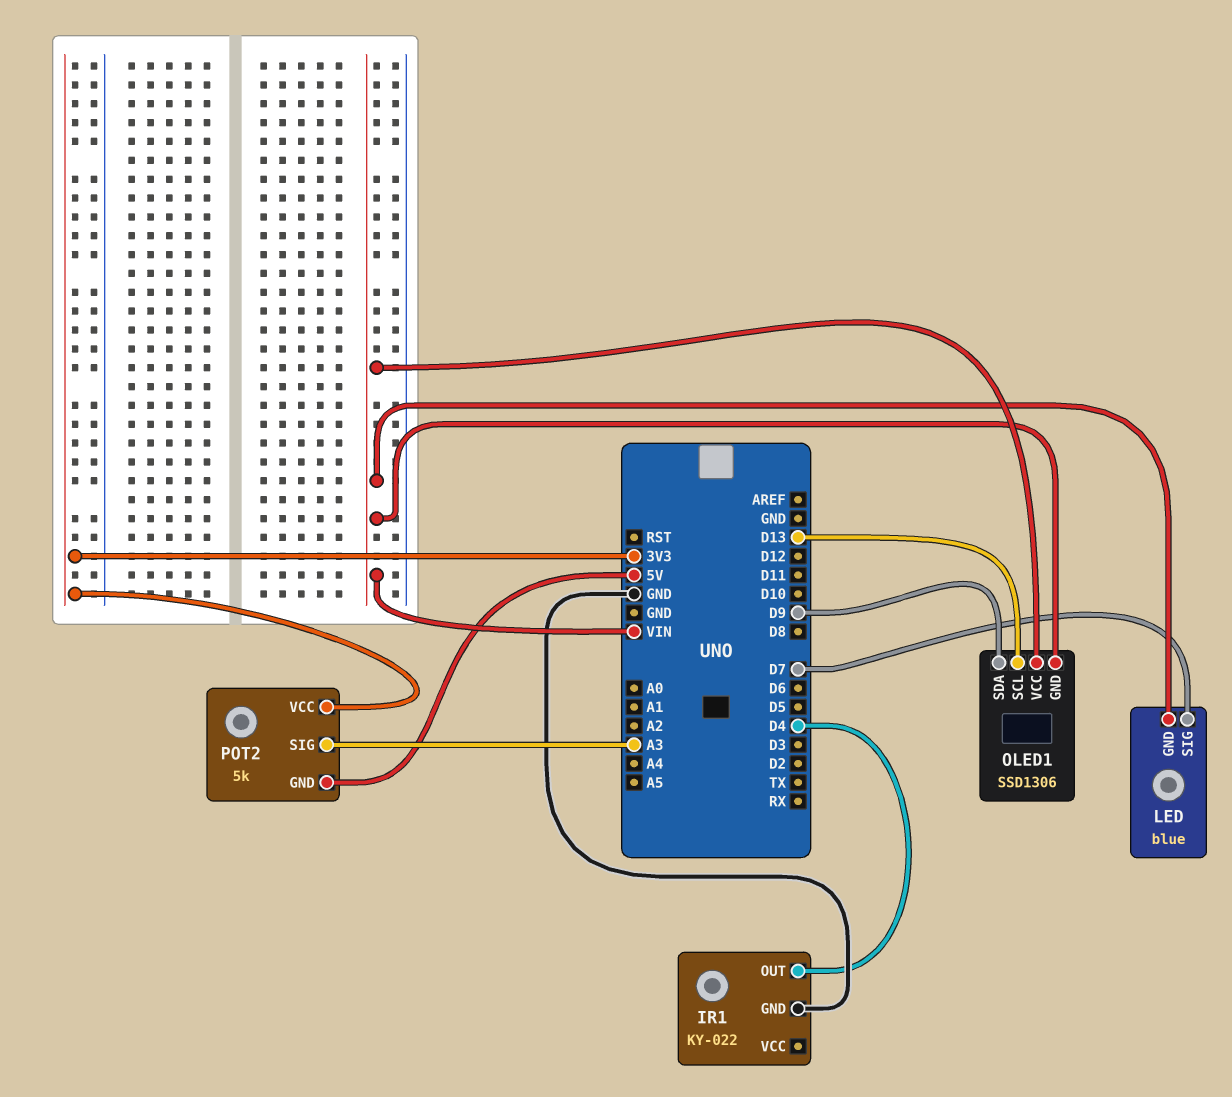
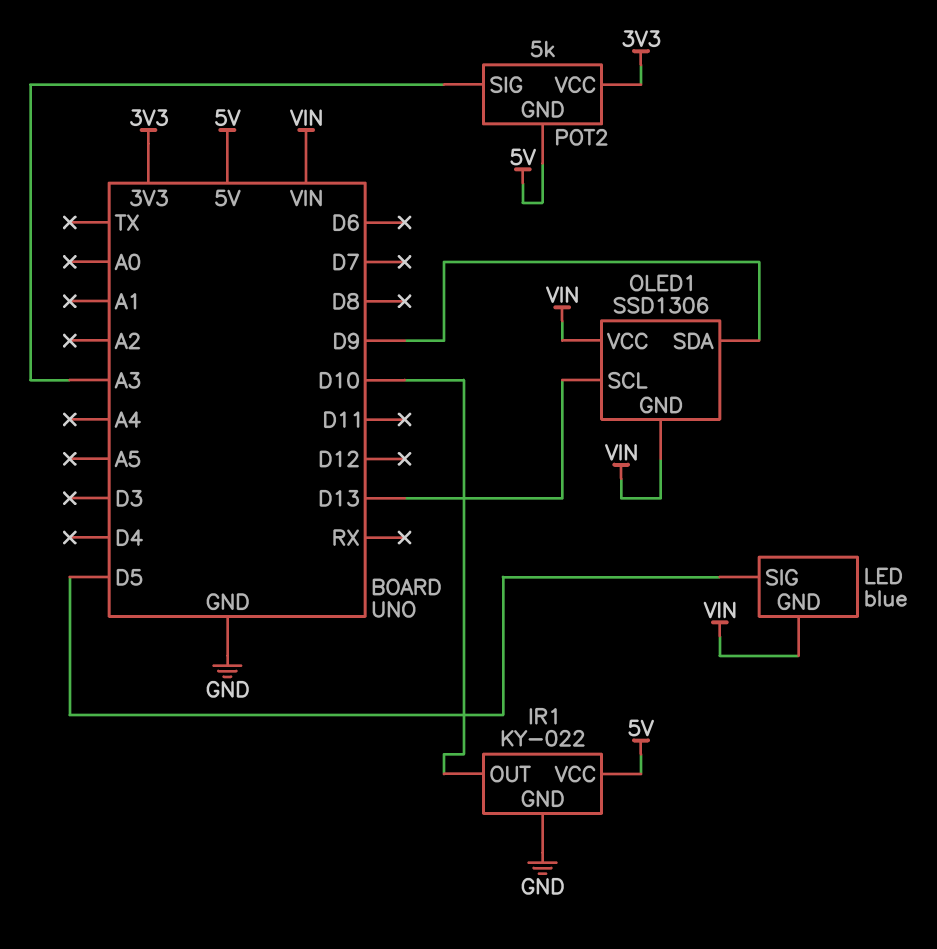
IR1 pin OUT: D4 -> D10
IR1 pin VCC: none -> 5V
LED pin SIG: D7 -> D5

